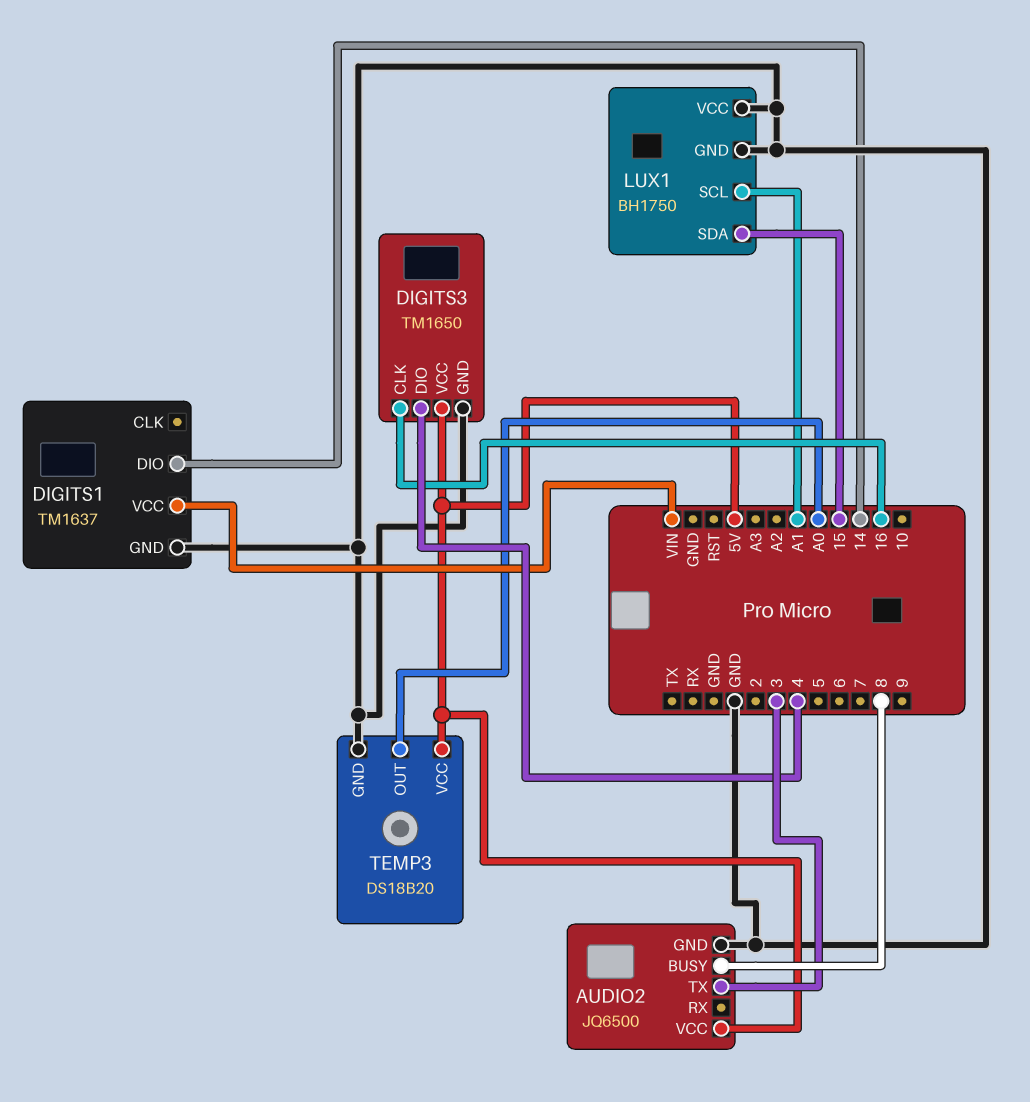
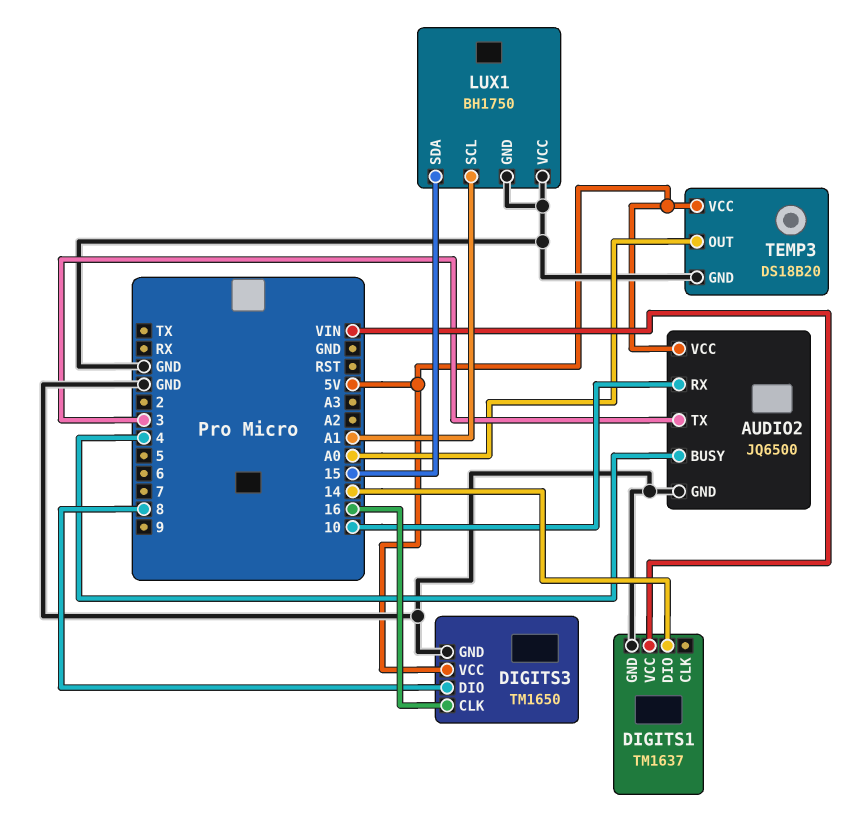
AUDIO2 pin BUSY: 8 -> 4
AUDIO2 pin RX: none -> 10
DIGITS3 pin DIO: 4 -> 8

